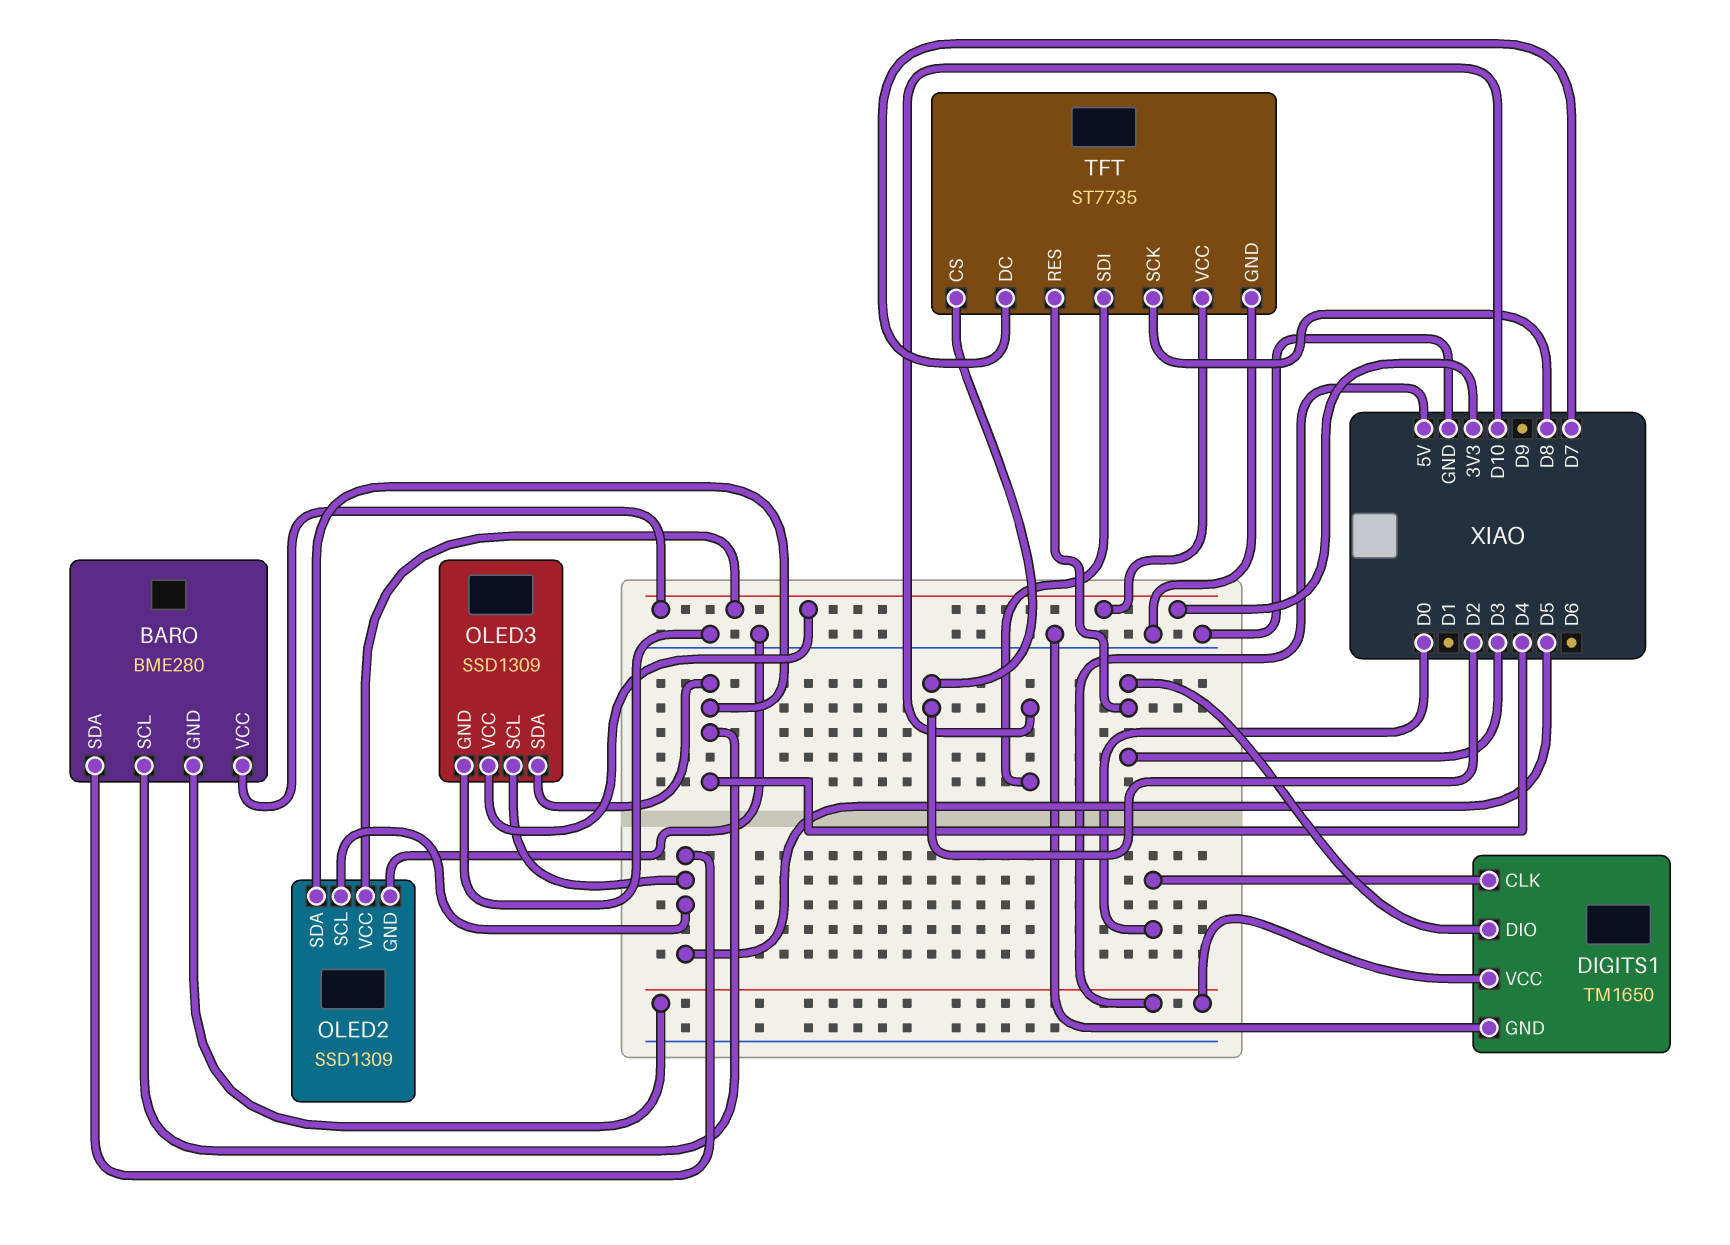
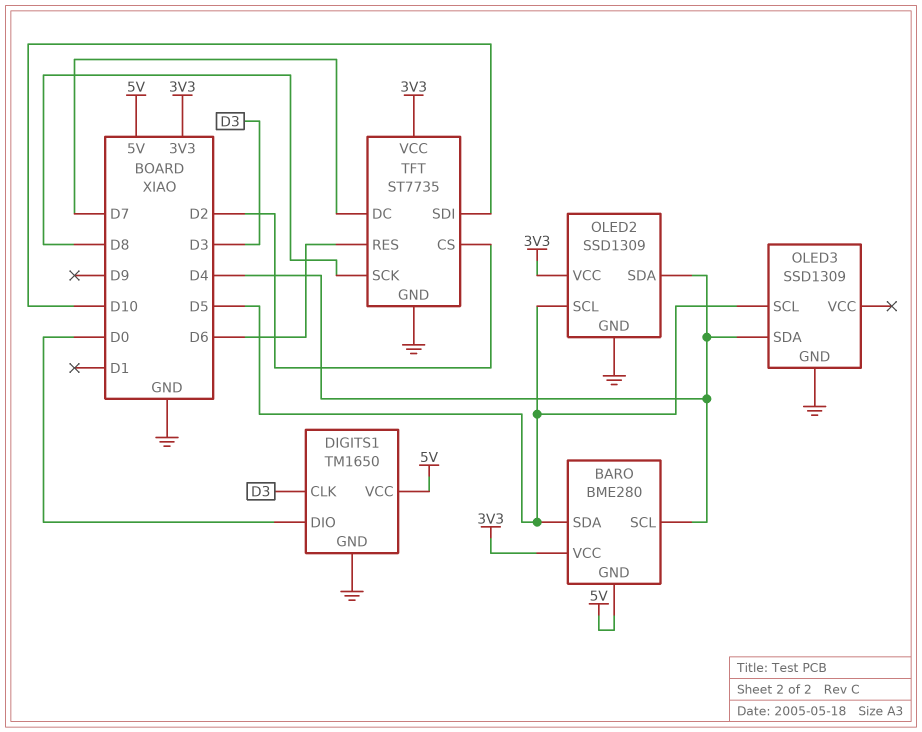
DIGITS1 pin CLK: D0 -> D3
DIGITS1 pin DIO: D3 -> D0
OLED3 pin VCC: 3V3 -> none
TFT pin RES: D3 -> D6

